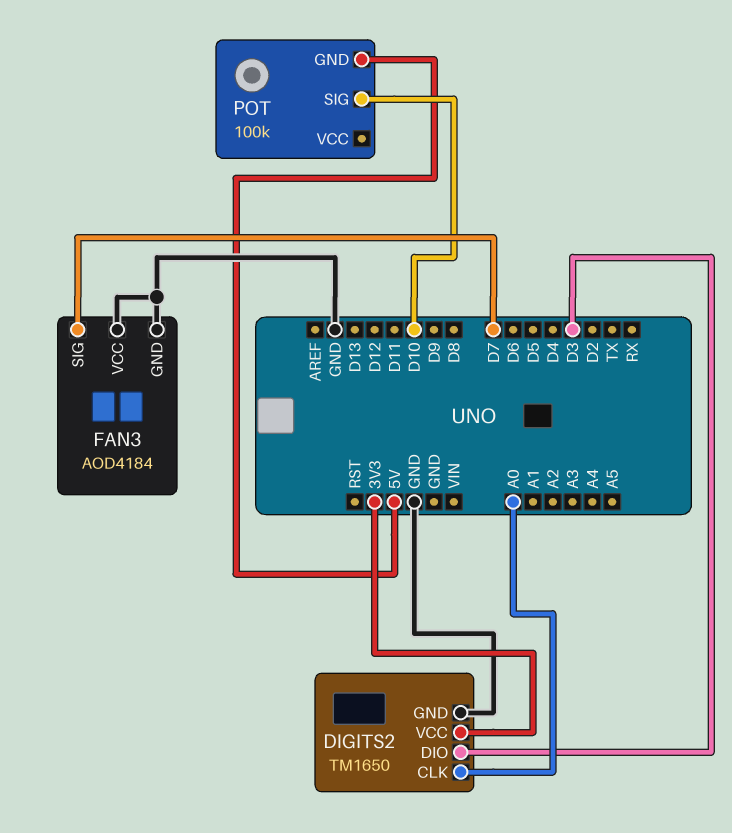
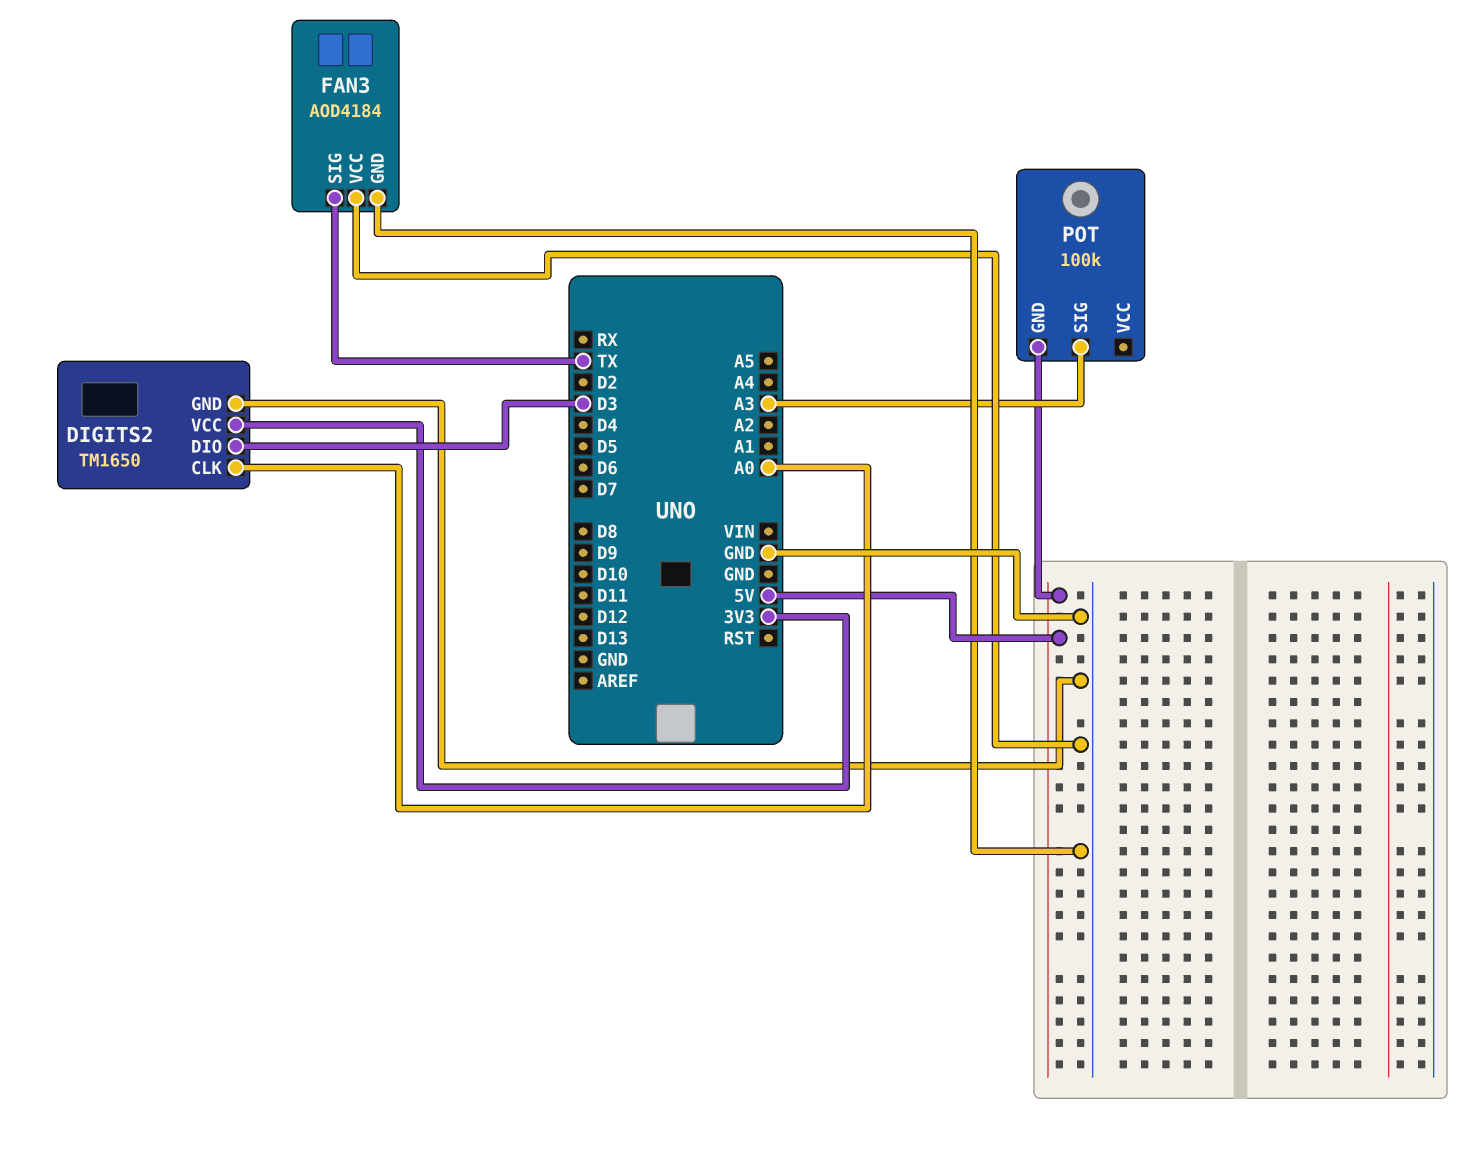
FAN3 pin SIG: D7 -> TX
POT pin SIG: D10 -> A3

